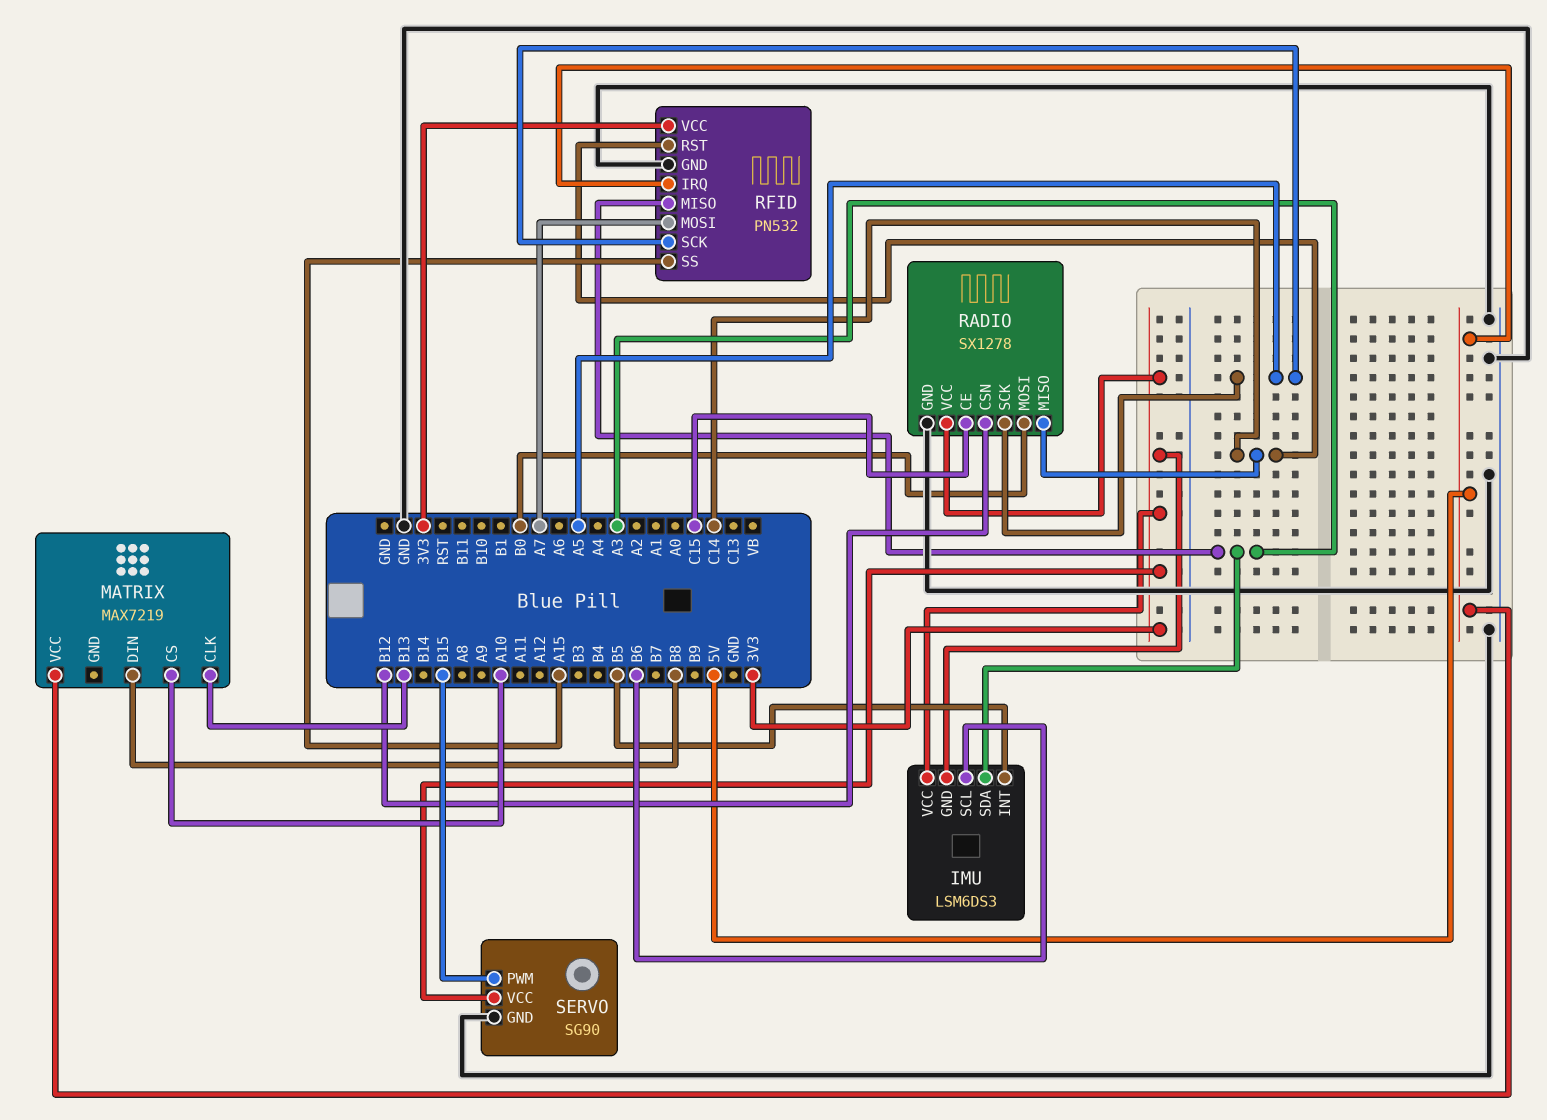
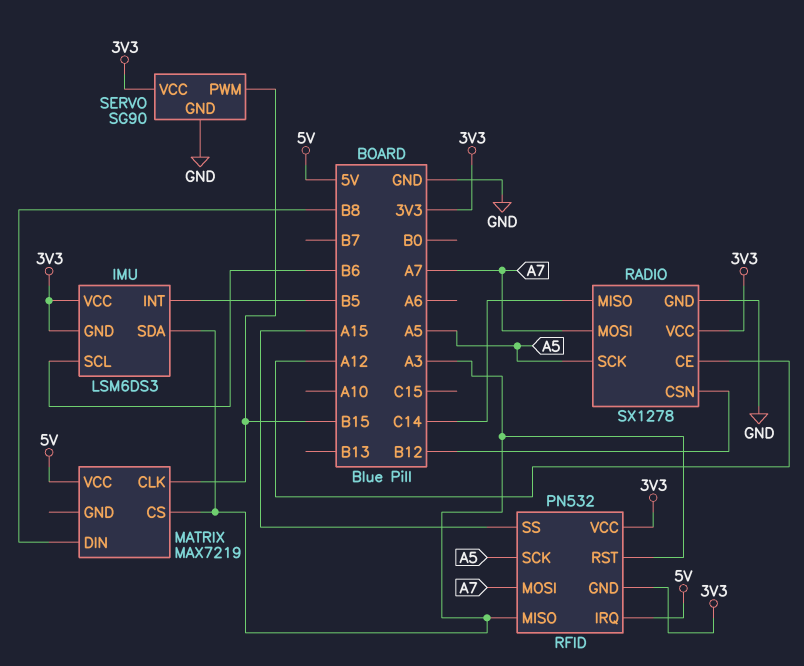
MATRIX pin CLK: B13 -> B15
MATRIX pin CS: A10 -> A3
RADIO pin CE: C15 -> A12
RADIO pin MOSI: B0 -> A7
RFID pin GND: GND -> 3V3
RFID pin RST: C14 -> A3

